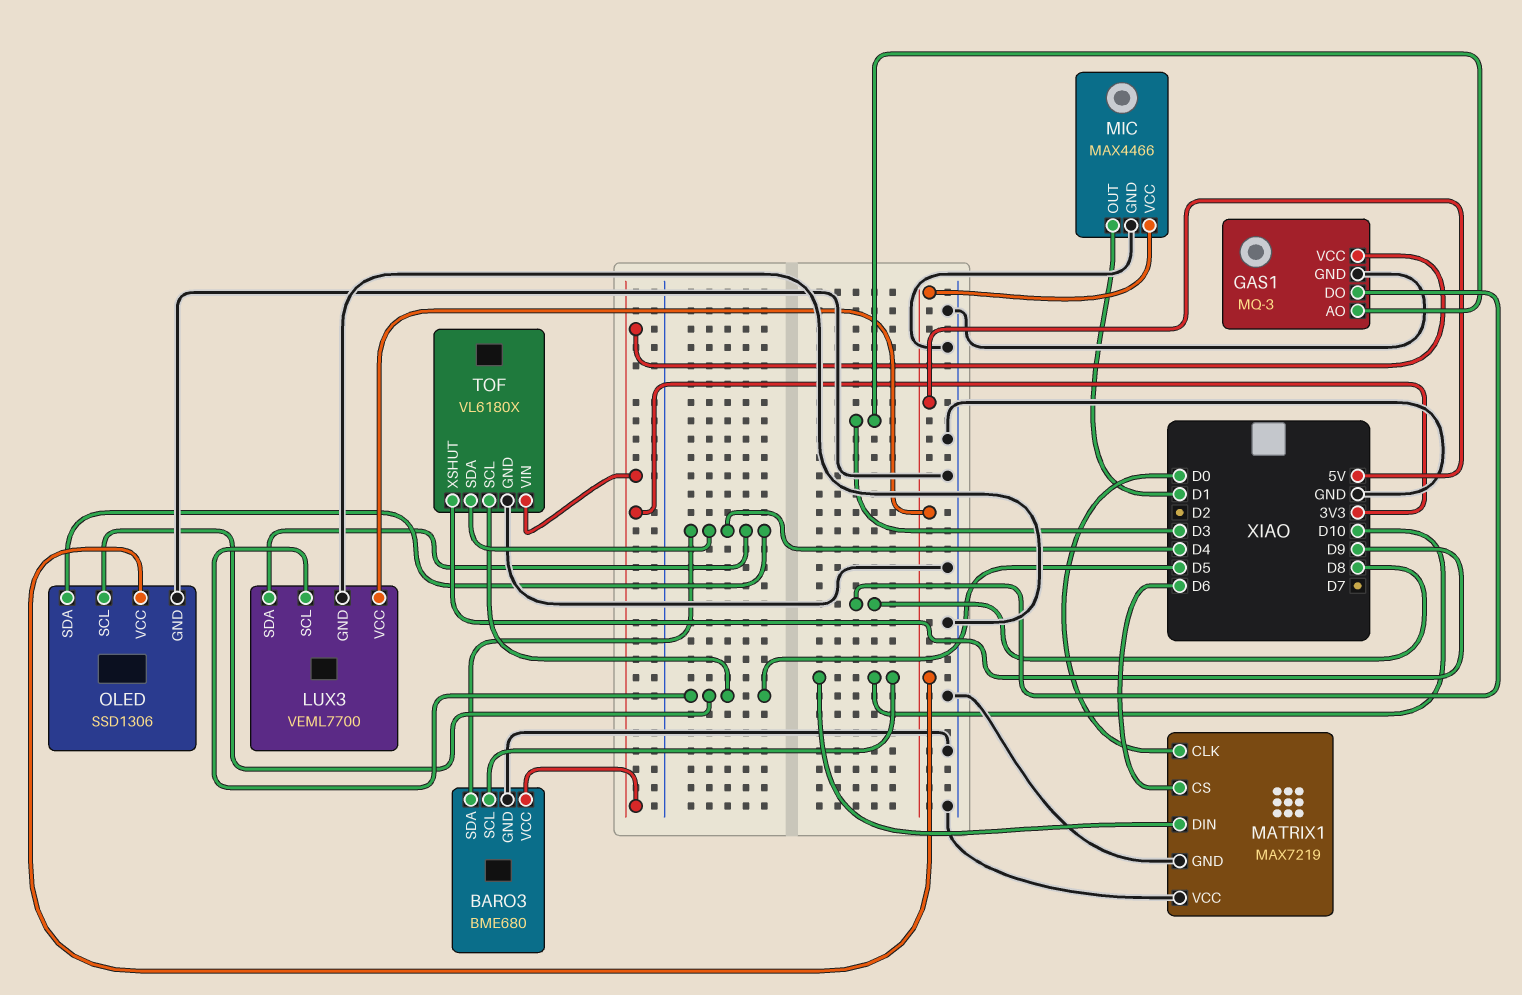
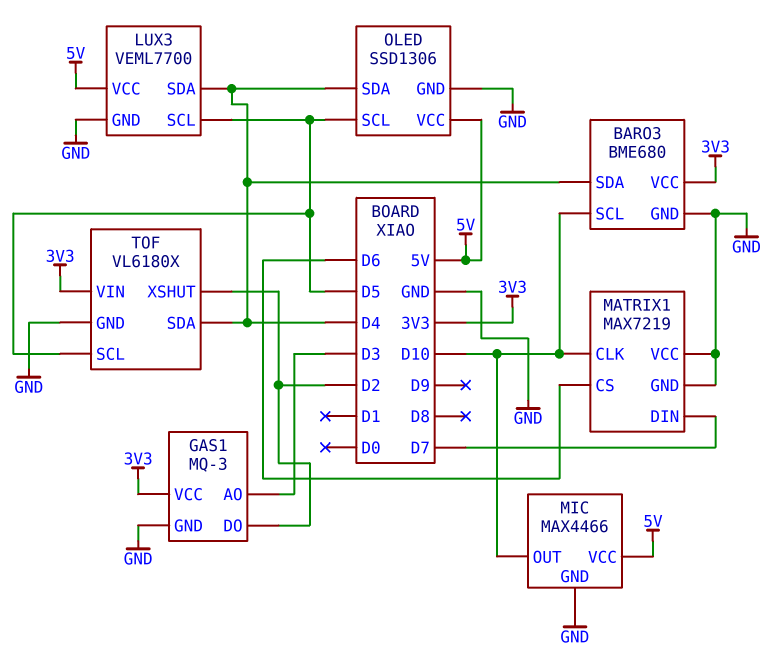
GAS1 pin DO: D8 -> D2
MATRIX1 pin CLK: D0 -> D10
MATRIX1 pin DIN: D10 -> D7
MIC pin OUT: D1 -> D10
TOF pin XSHUT: D9 -> D2

